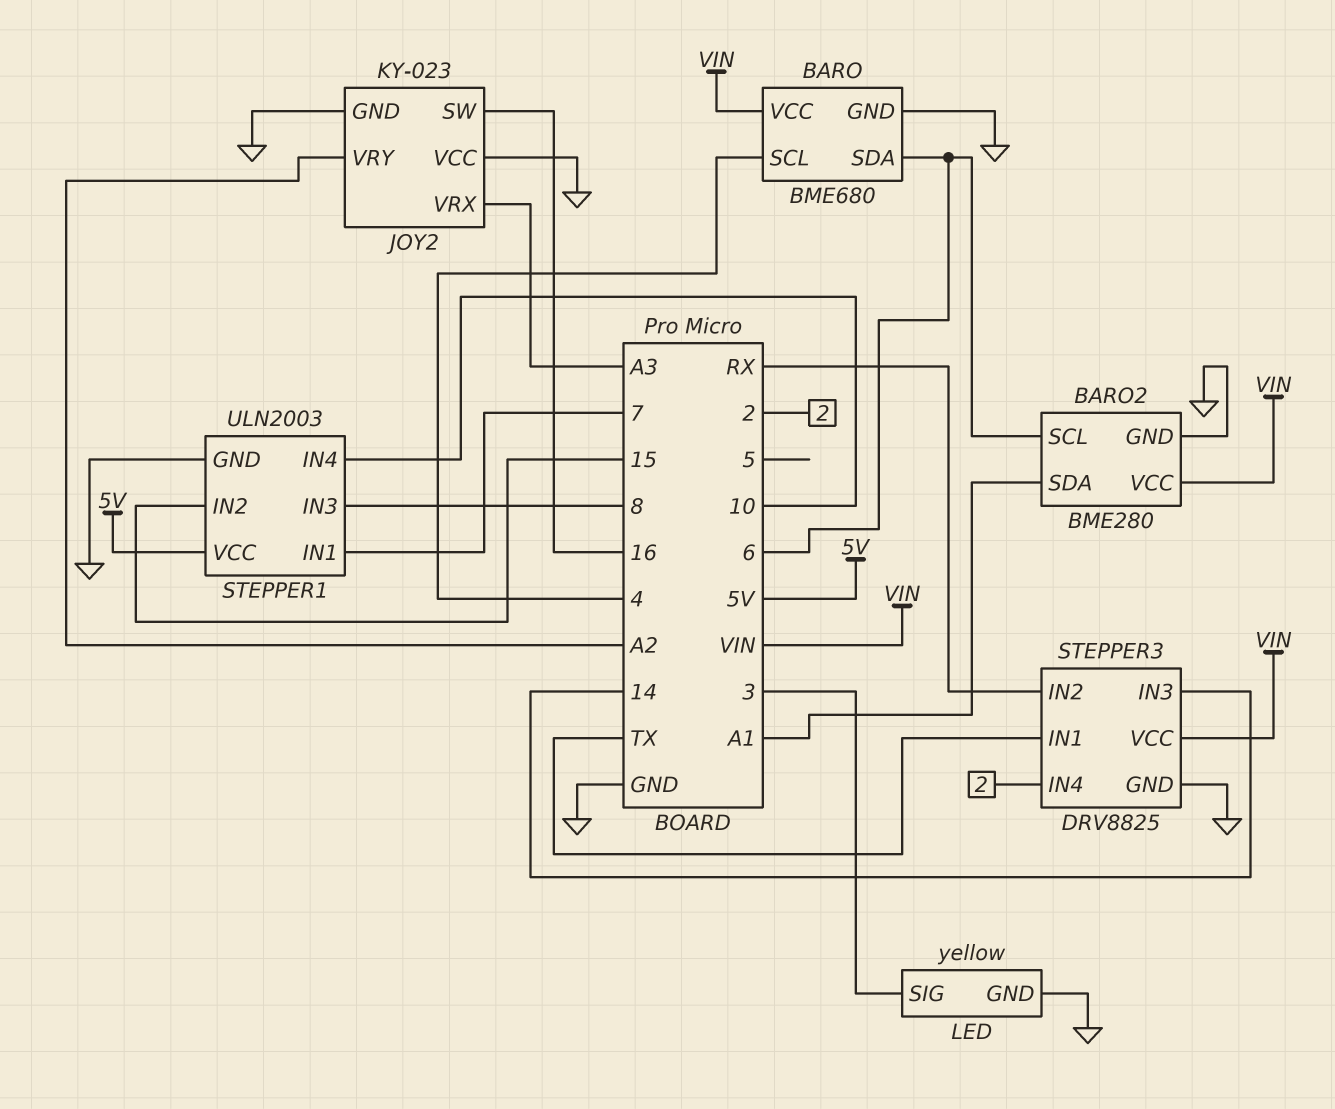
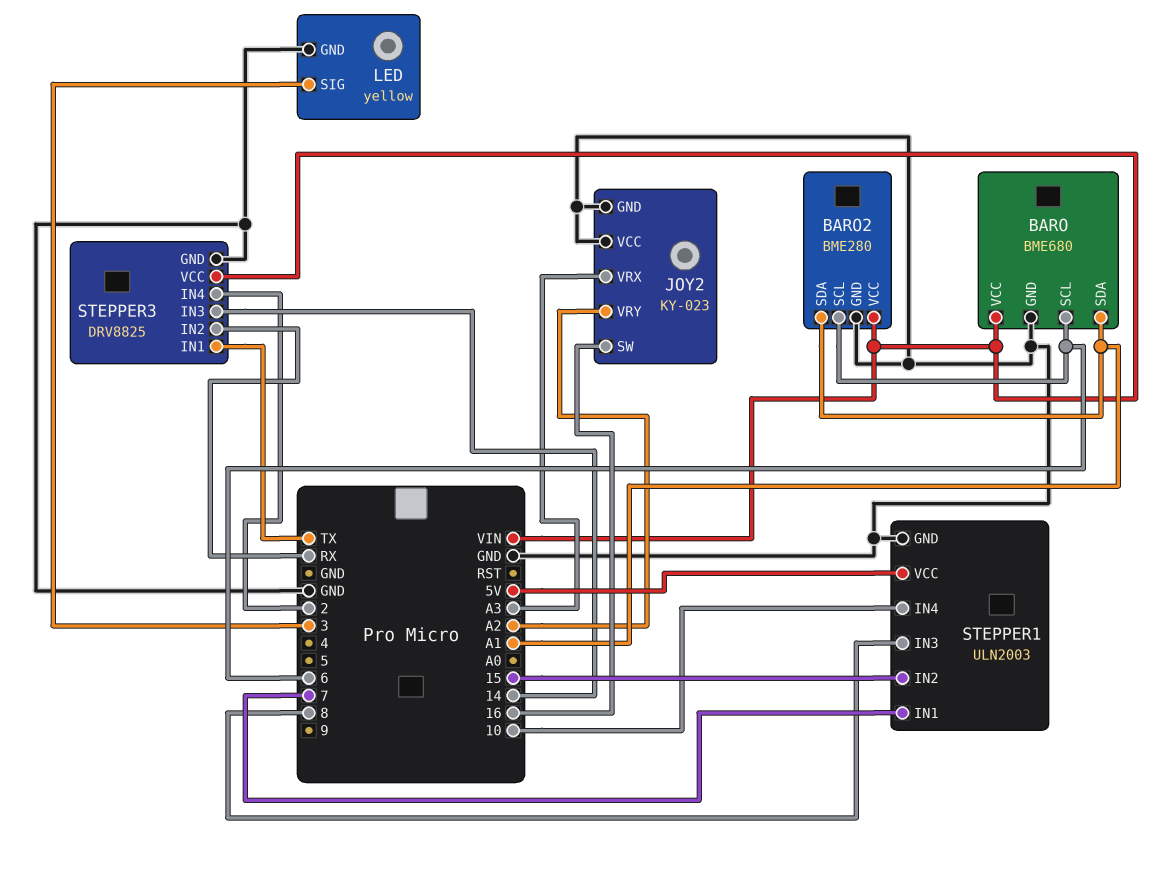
BARO pin SCL: 4 -> 6
BARO pin SDA: 6 -> A1

